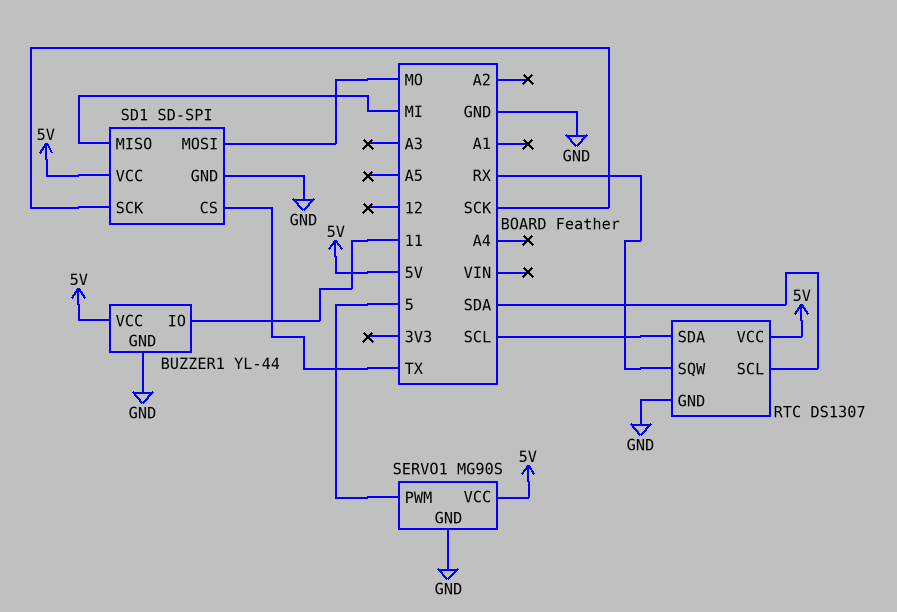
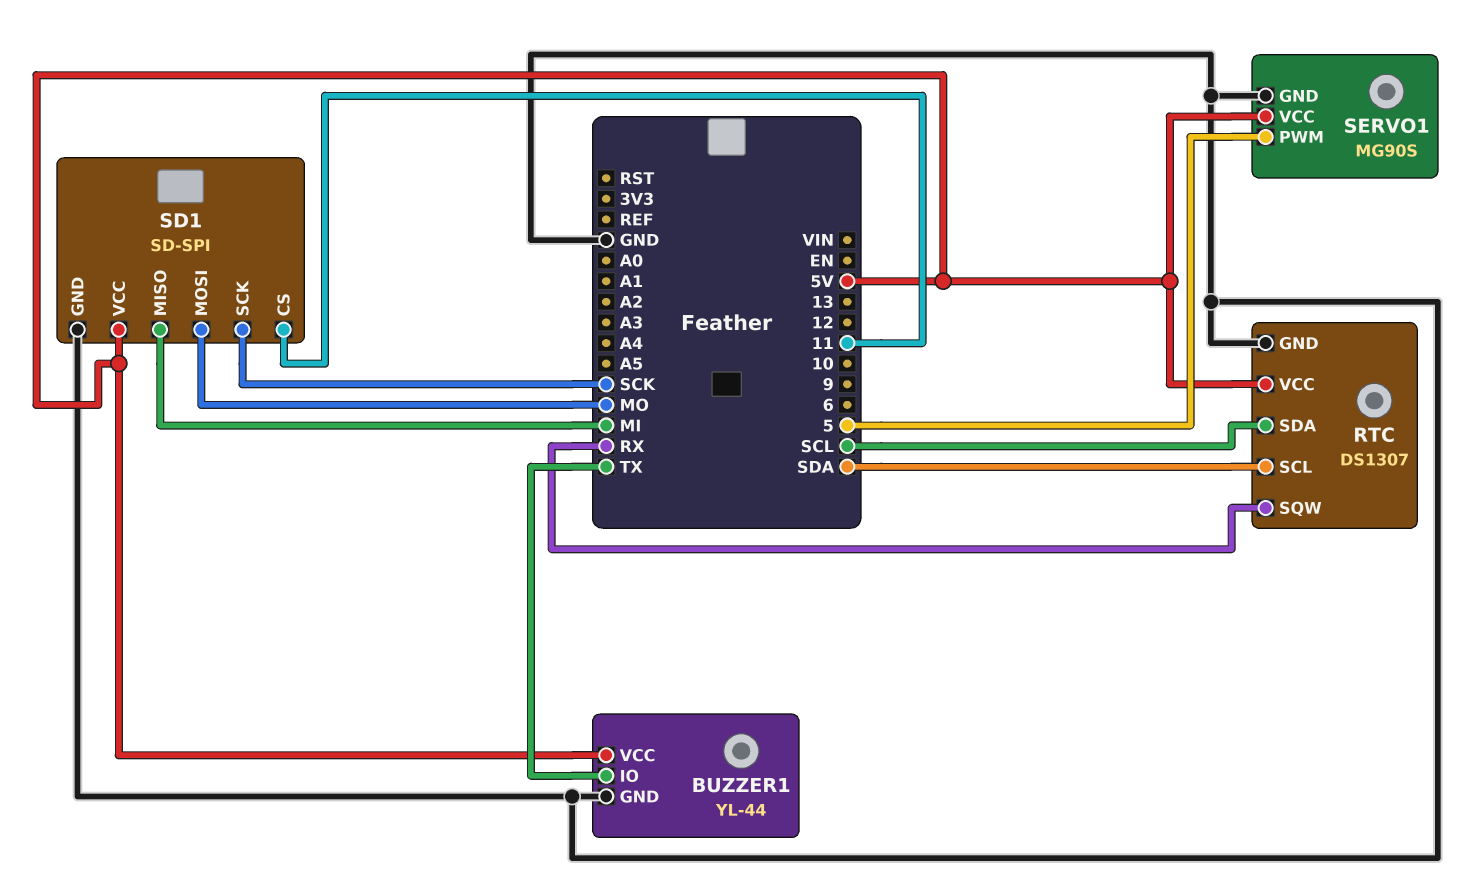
BUZZER1 pin IO: 11 -> TX
SD1 pin CS: TX -> 11

